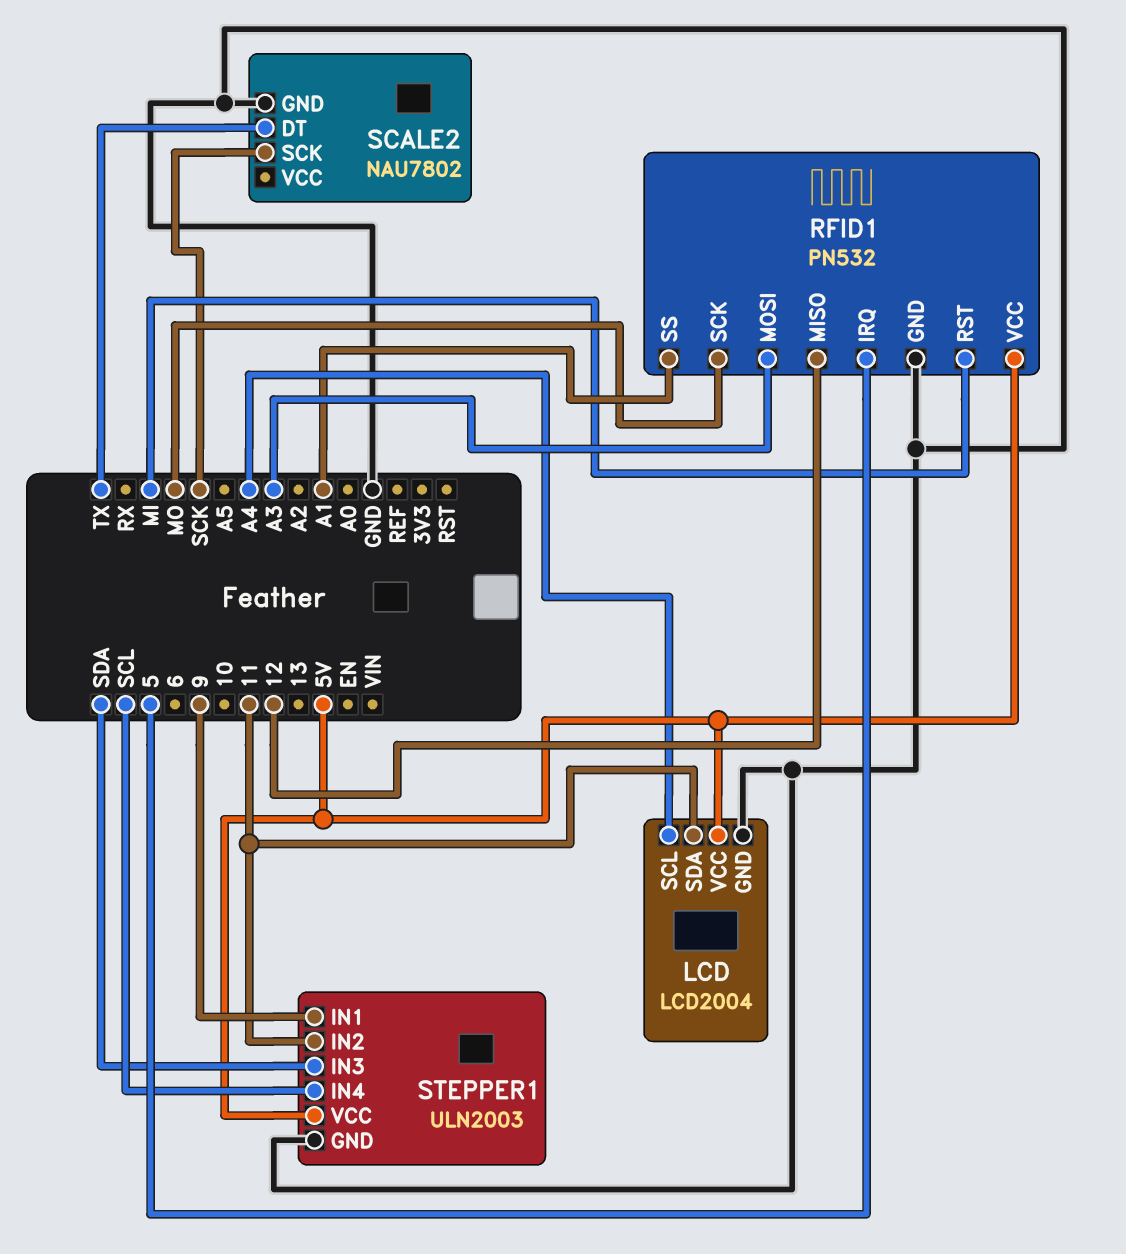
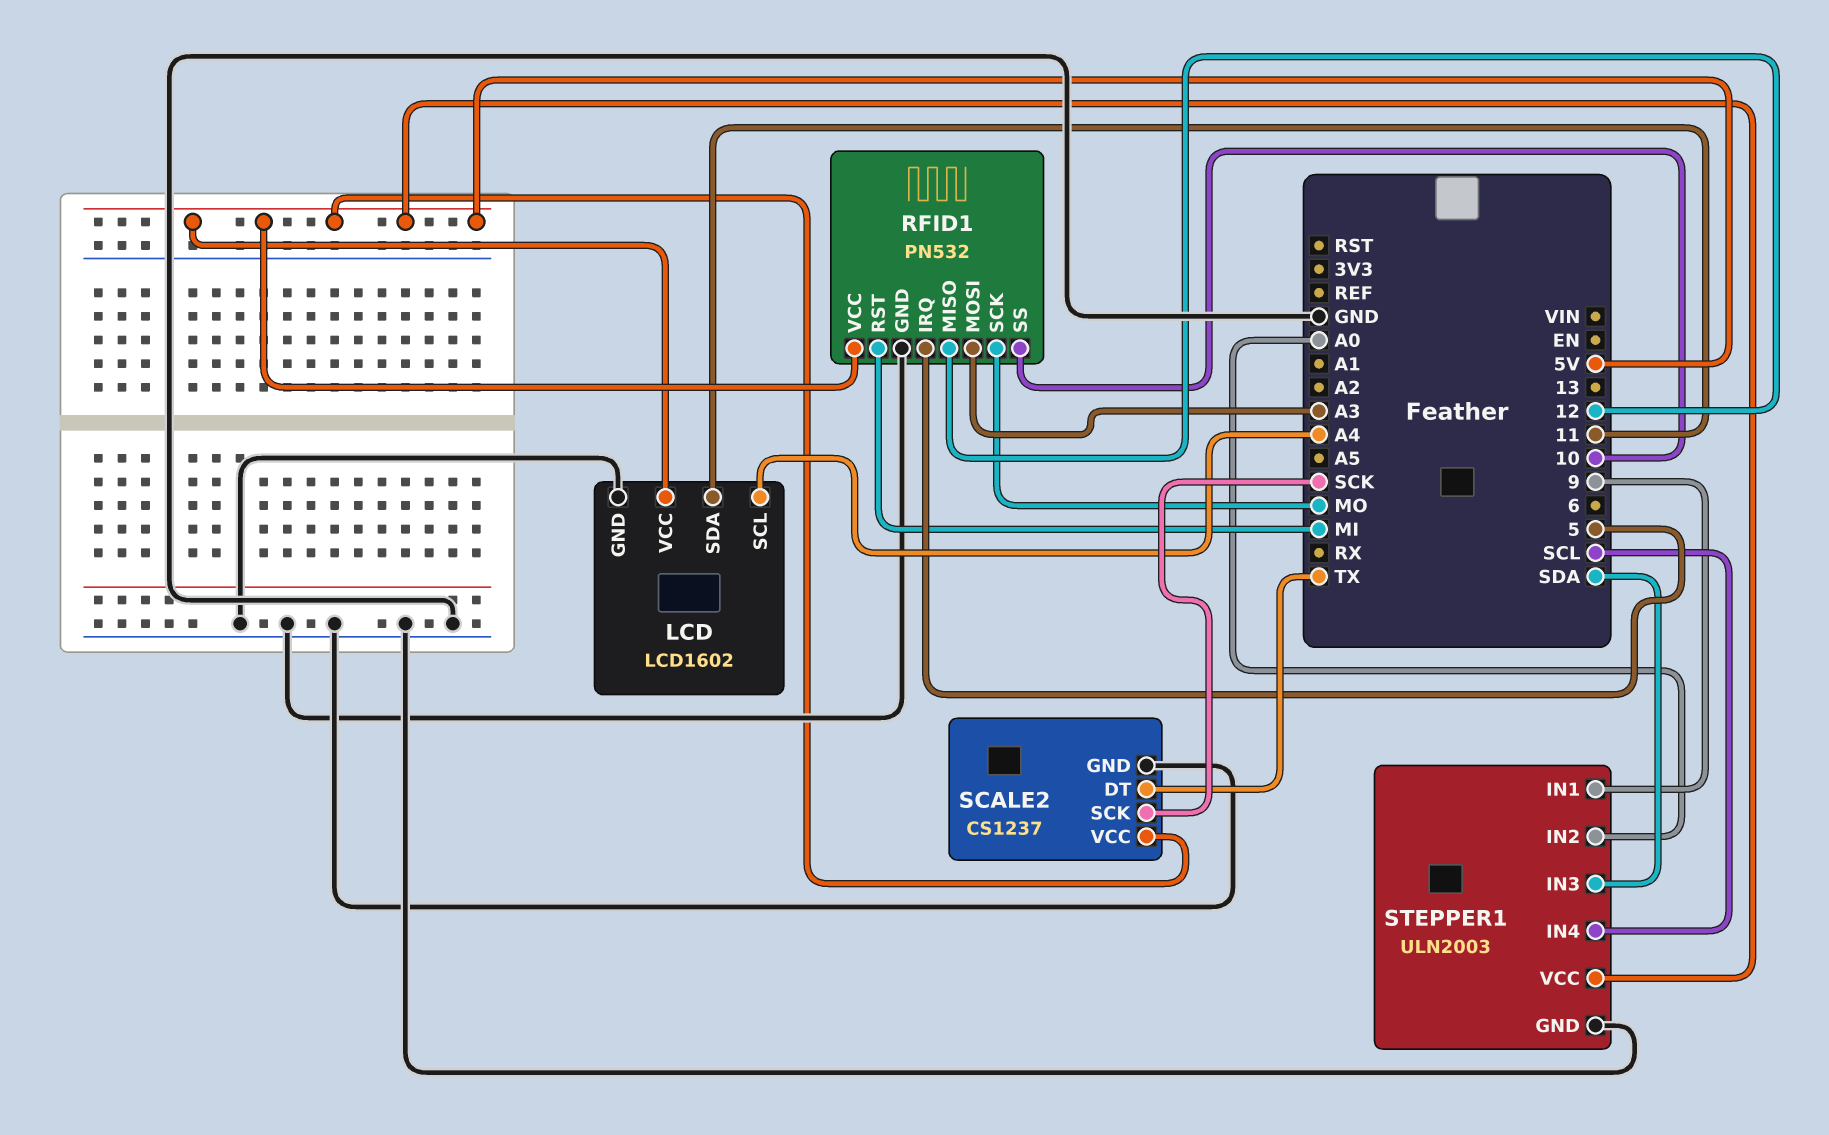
LCD: LCD2004 -> LCD1602
RFID1 pin SS: A1 -> 10
SCALE2: NAU7802 -> CS1237
SCALE2 pin VCC: none -> 5V
STEPPER1 pin IN2: 11 -> A0

